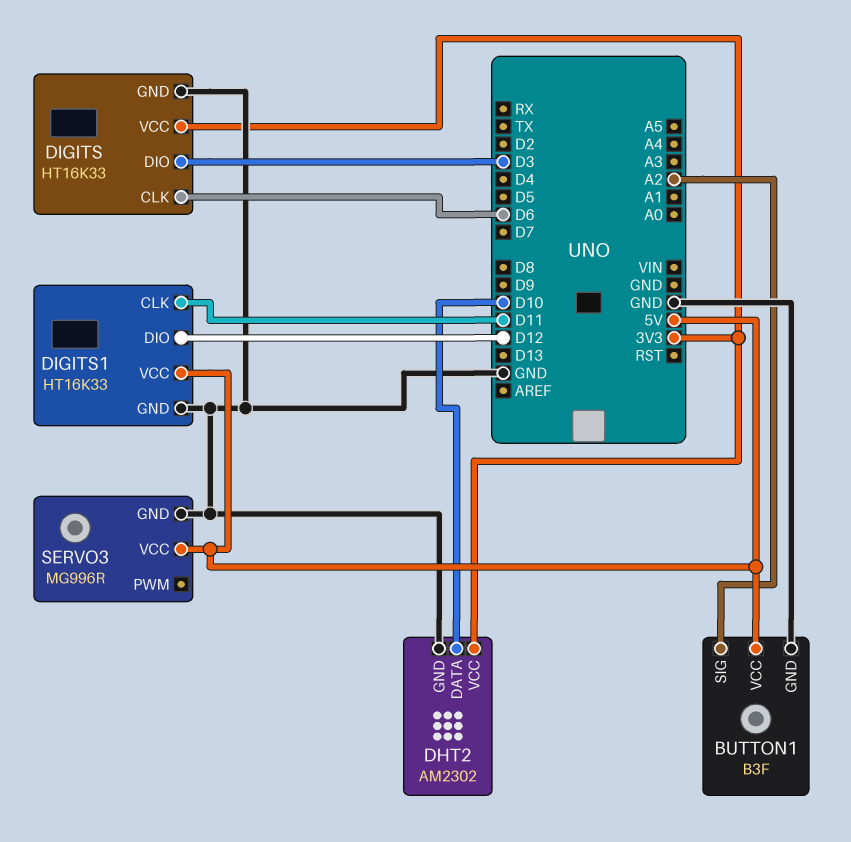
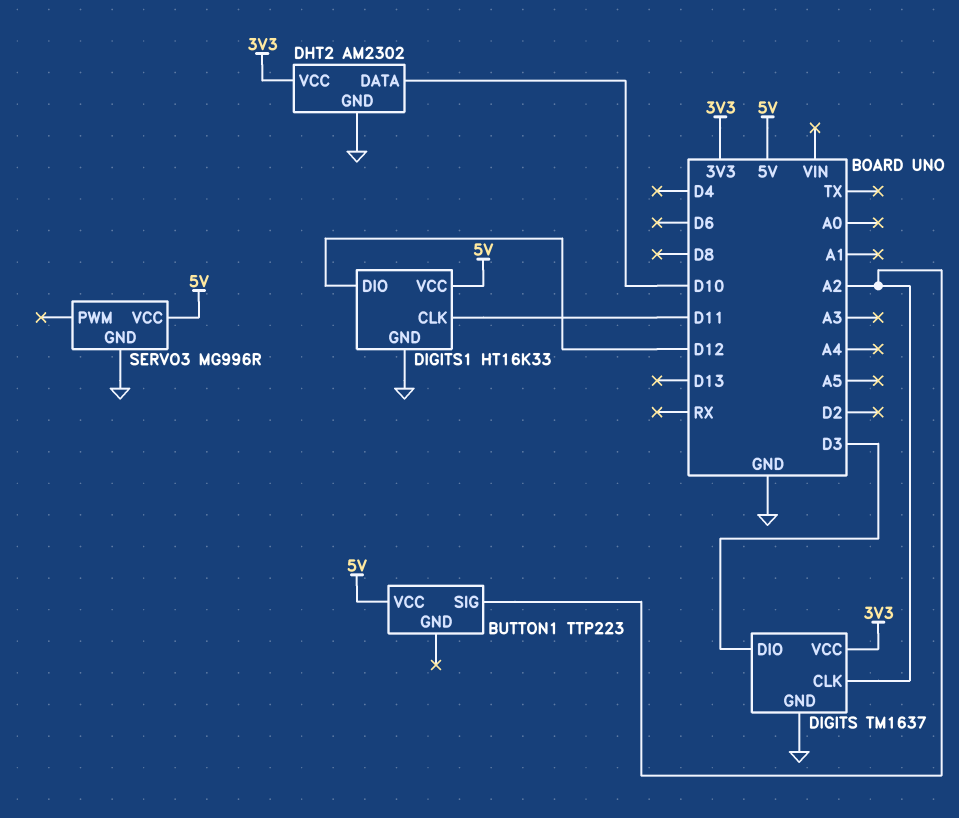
BUTTON1: B3F -> TTP223
BUTTON1 pin GND: GND -> none
DIGITS: HT16K33 -> TM1637
DIGITS pin CLK: D6 -> A2

